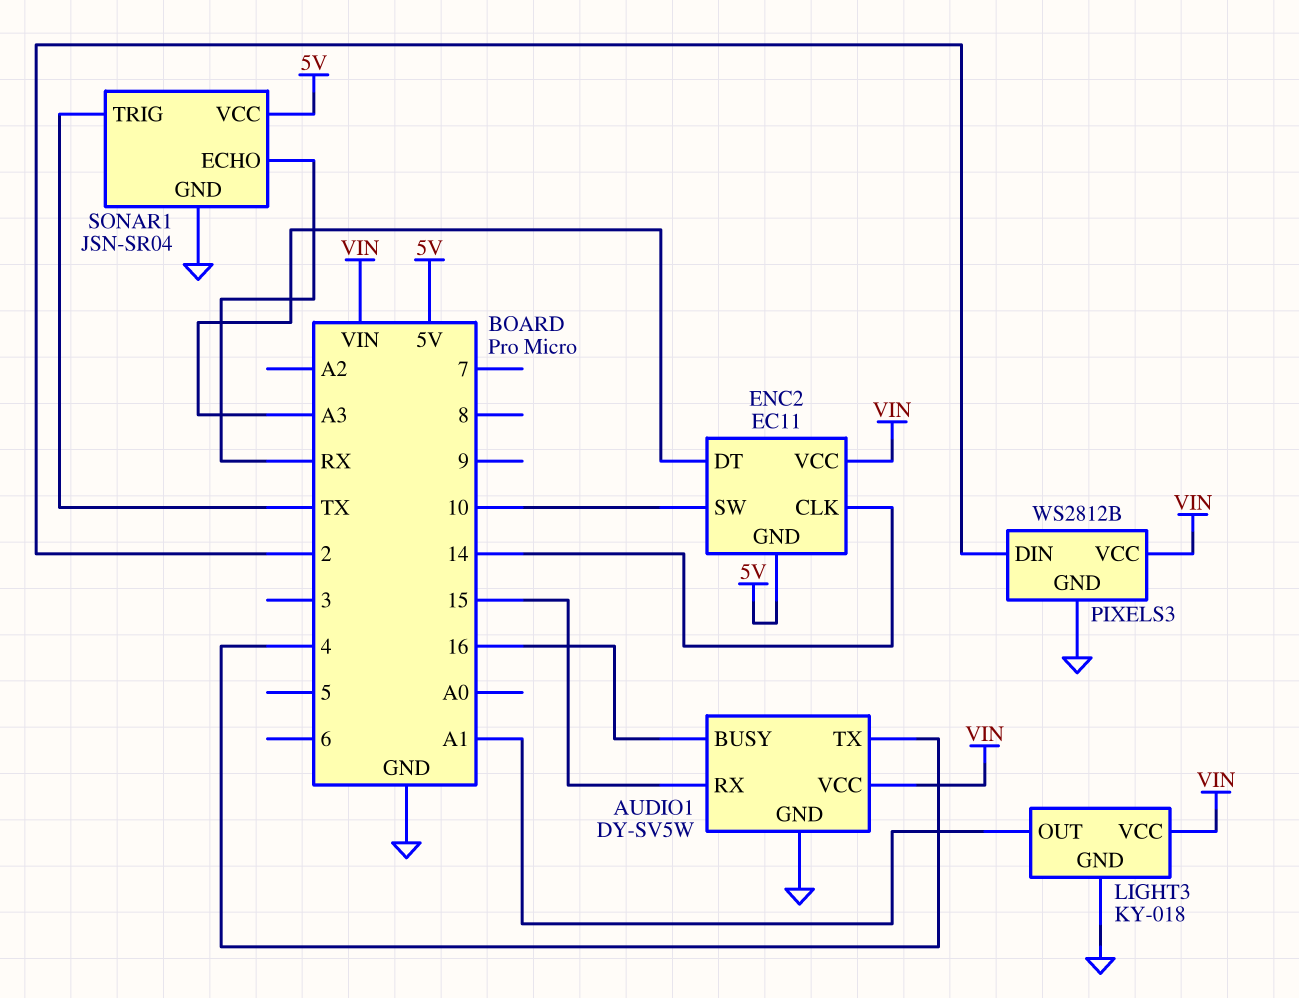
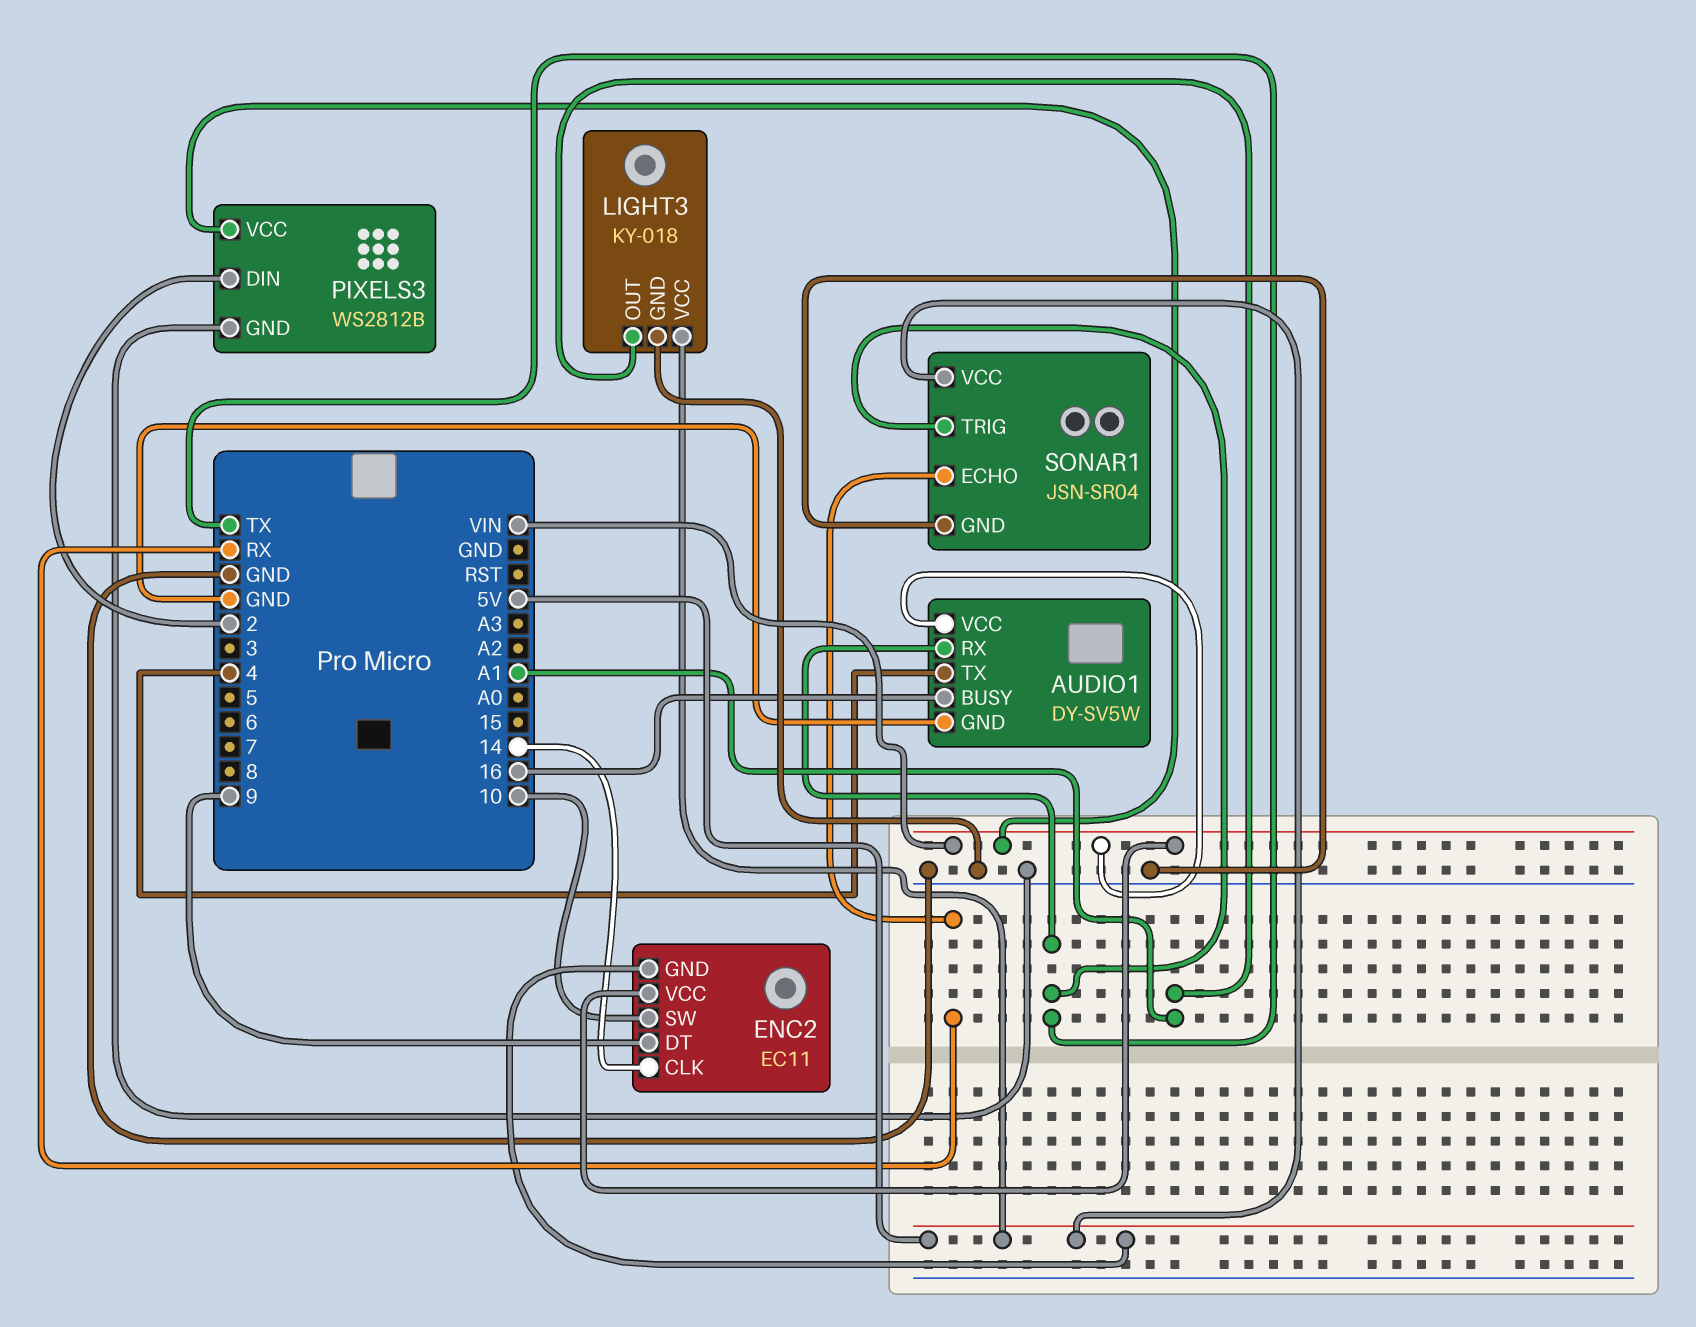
AUDIO1 pin RX: 15 -> TX
ENC2 pin DT: A3 -> 9
LIGHT3 pin VCC: VIN -> 5V

